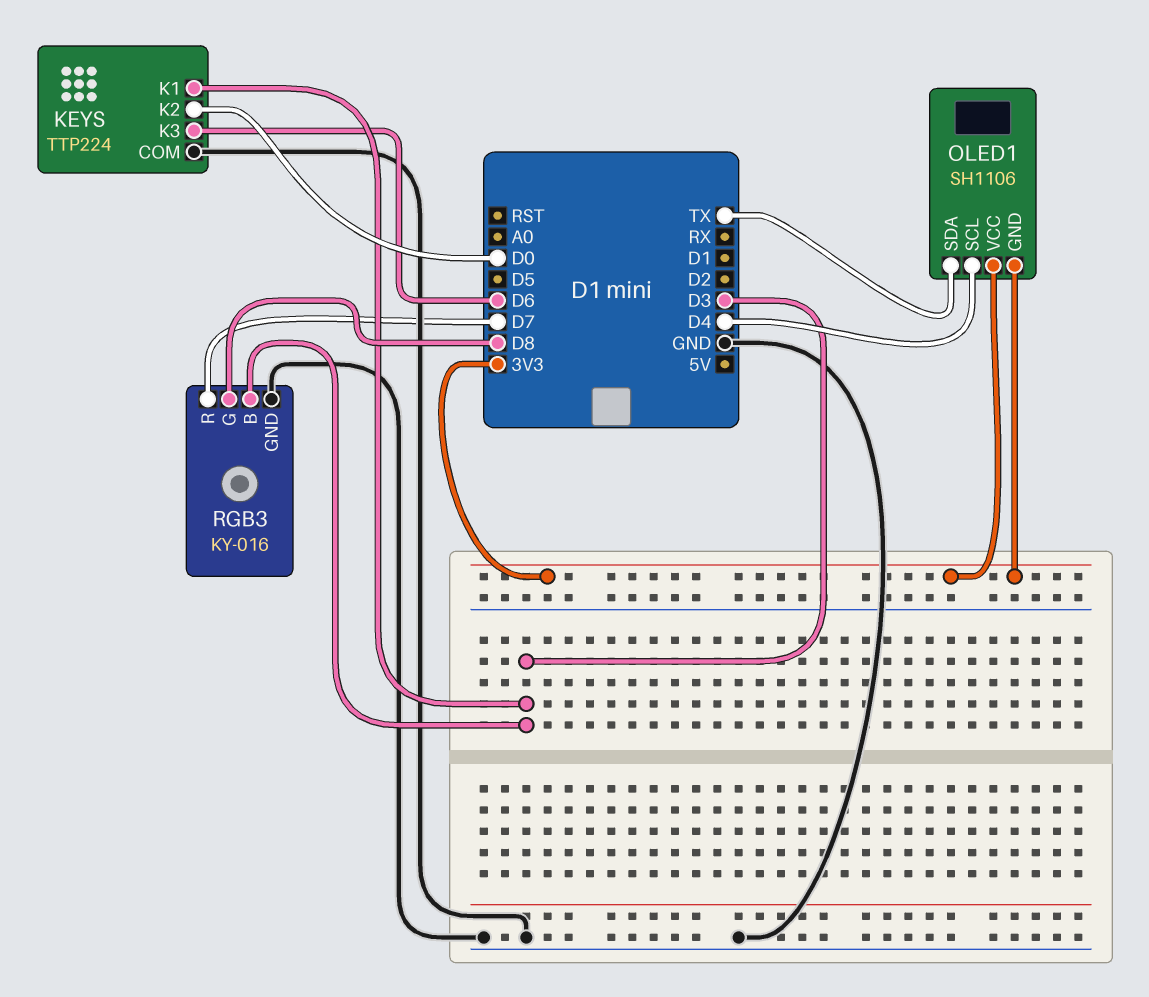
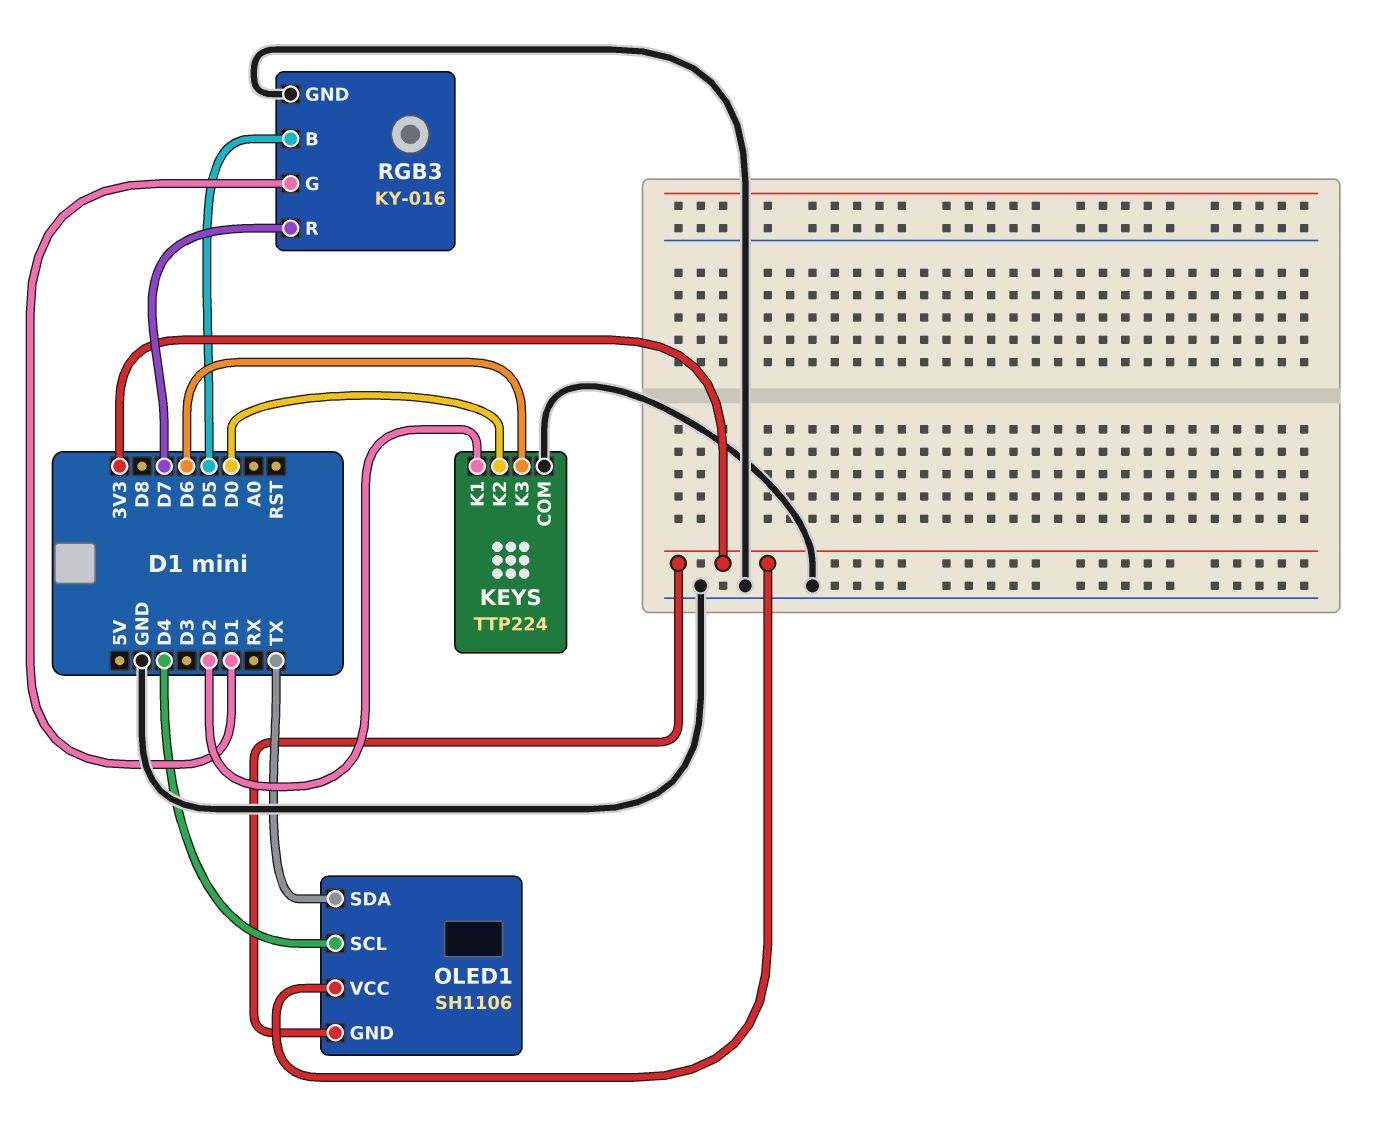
KEYS pin K1: D3 -> D2
RGB3 pin B: D3 -> D5
RGB3 pin G: D8 -> D1

